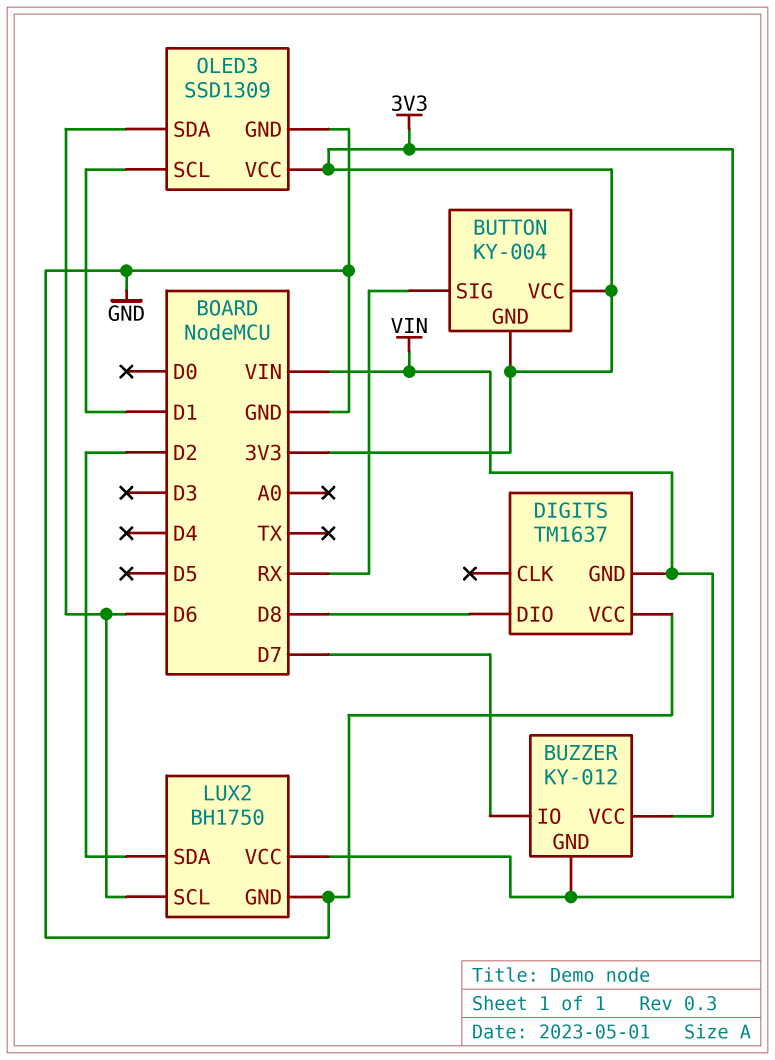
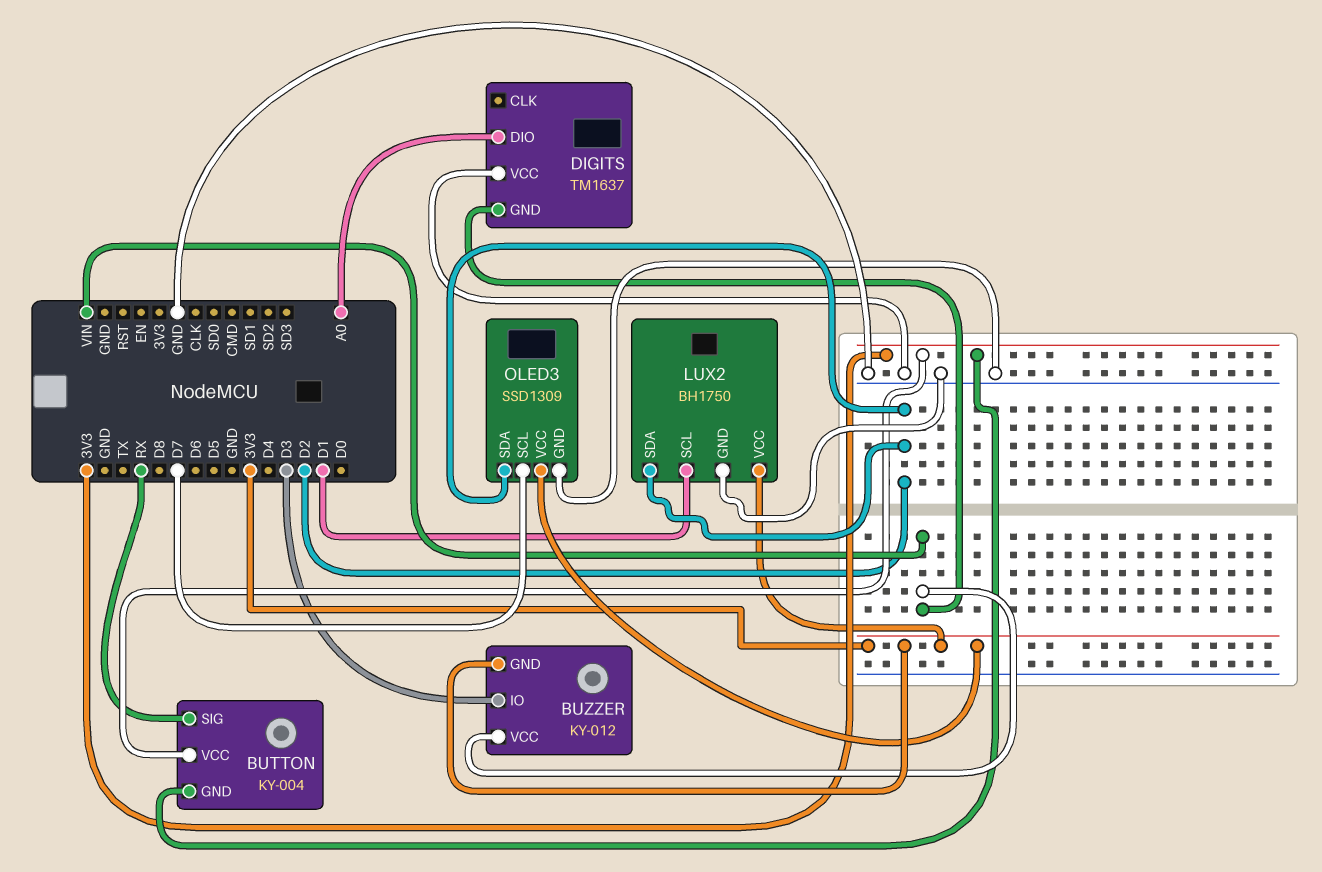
BUZZER pin IO: D7 -> D3
DIGITS pin DIO: D8 -> A0
LUX2 pin SCL: D6 -> D1
OLED3 pin SCL: D1 -> D7
OLED3 pin SDA: D6 -> D2

